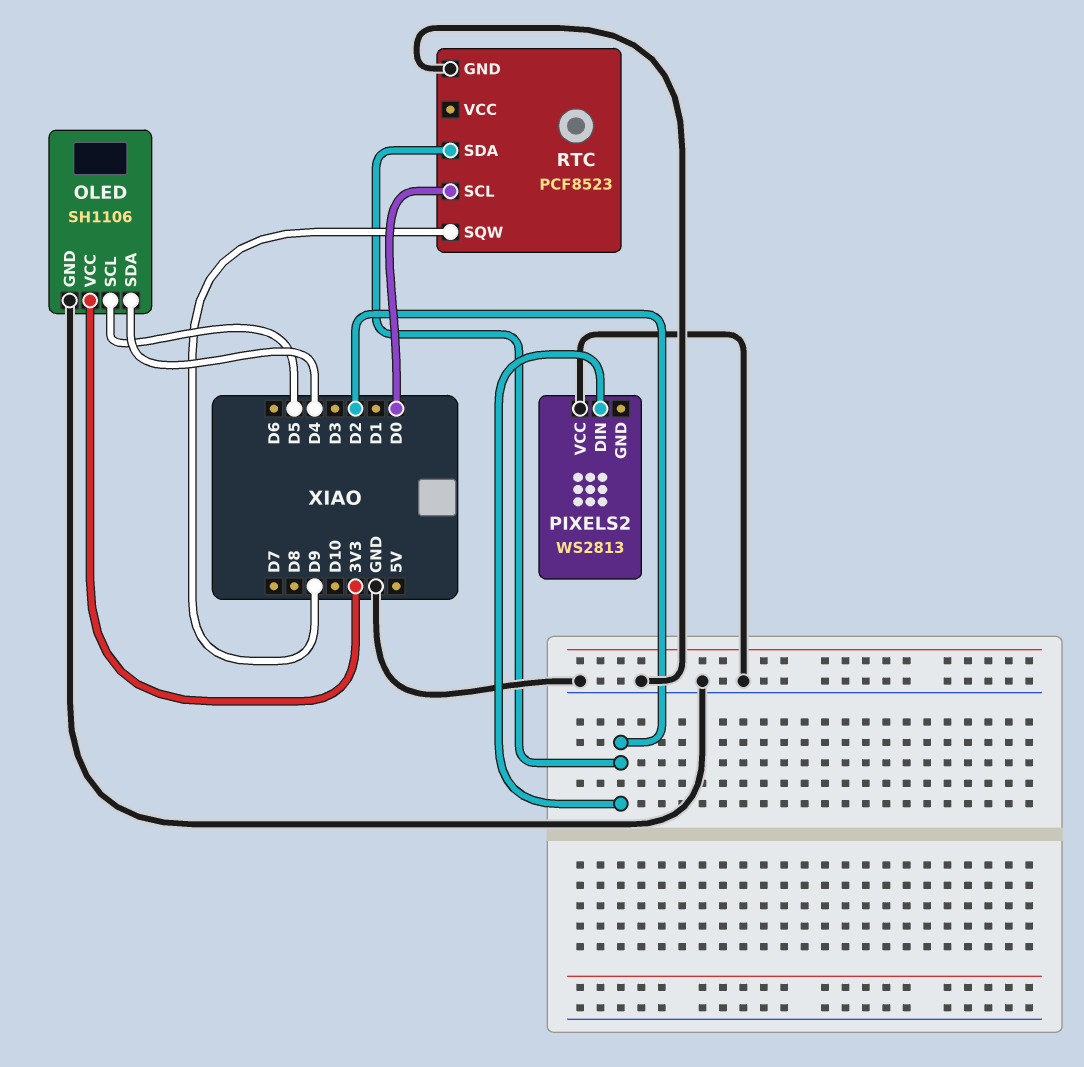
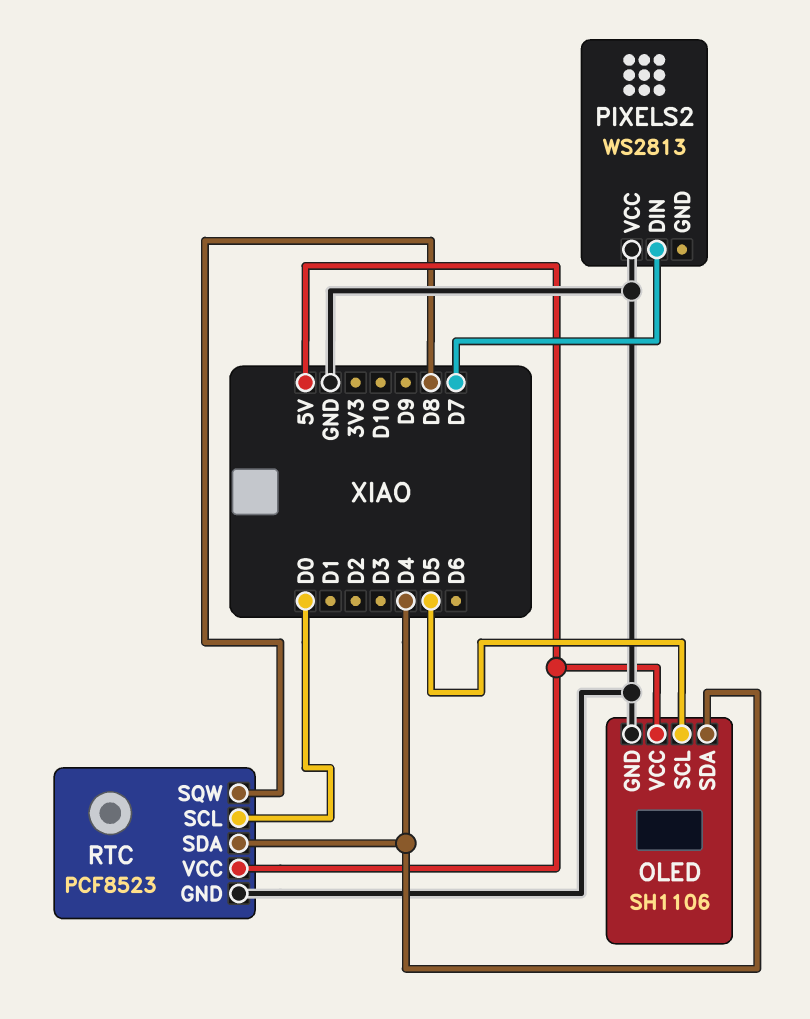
OLED pin VCC: 3V3 -> 5V
PIXELS2 pin DIN: D2 -> D7
RTC pin SDA: D2 -> D4
RTC pin SQW: D9 -> D8
RTC pin VCC: none -> 5V

